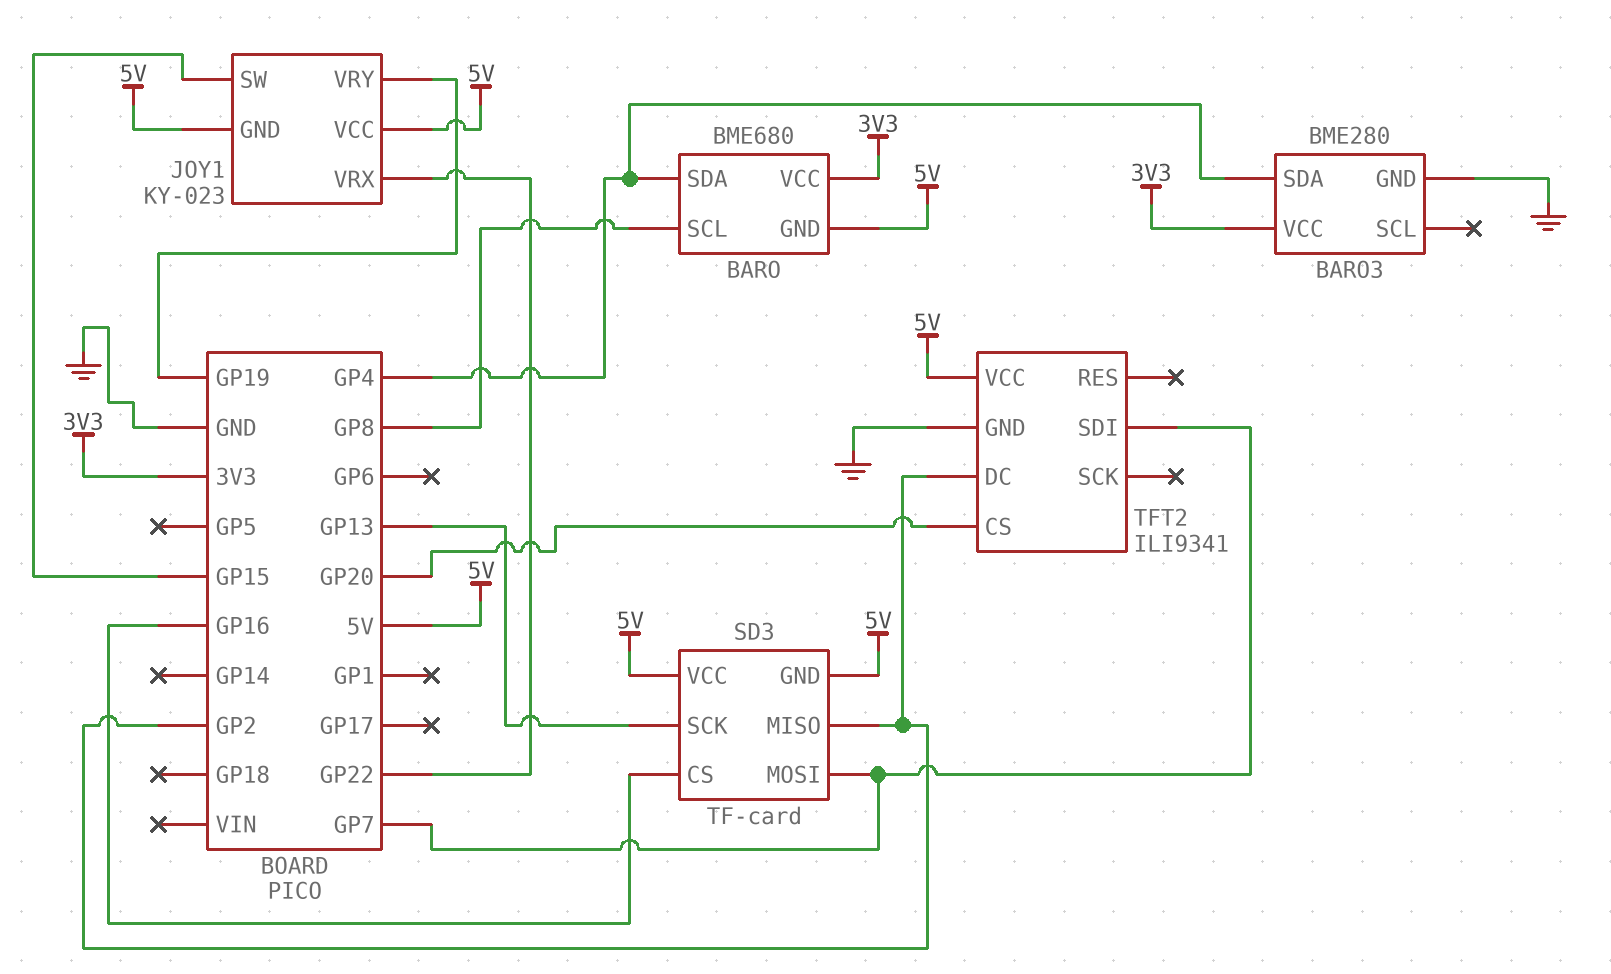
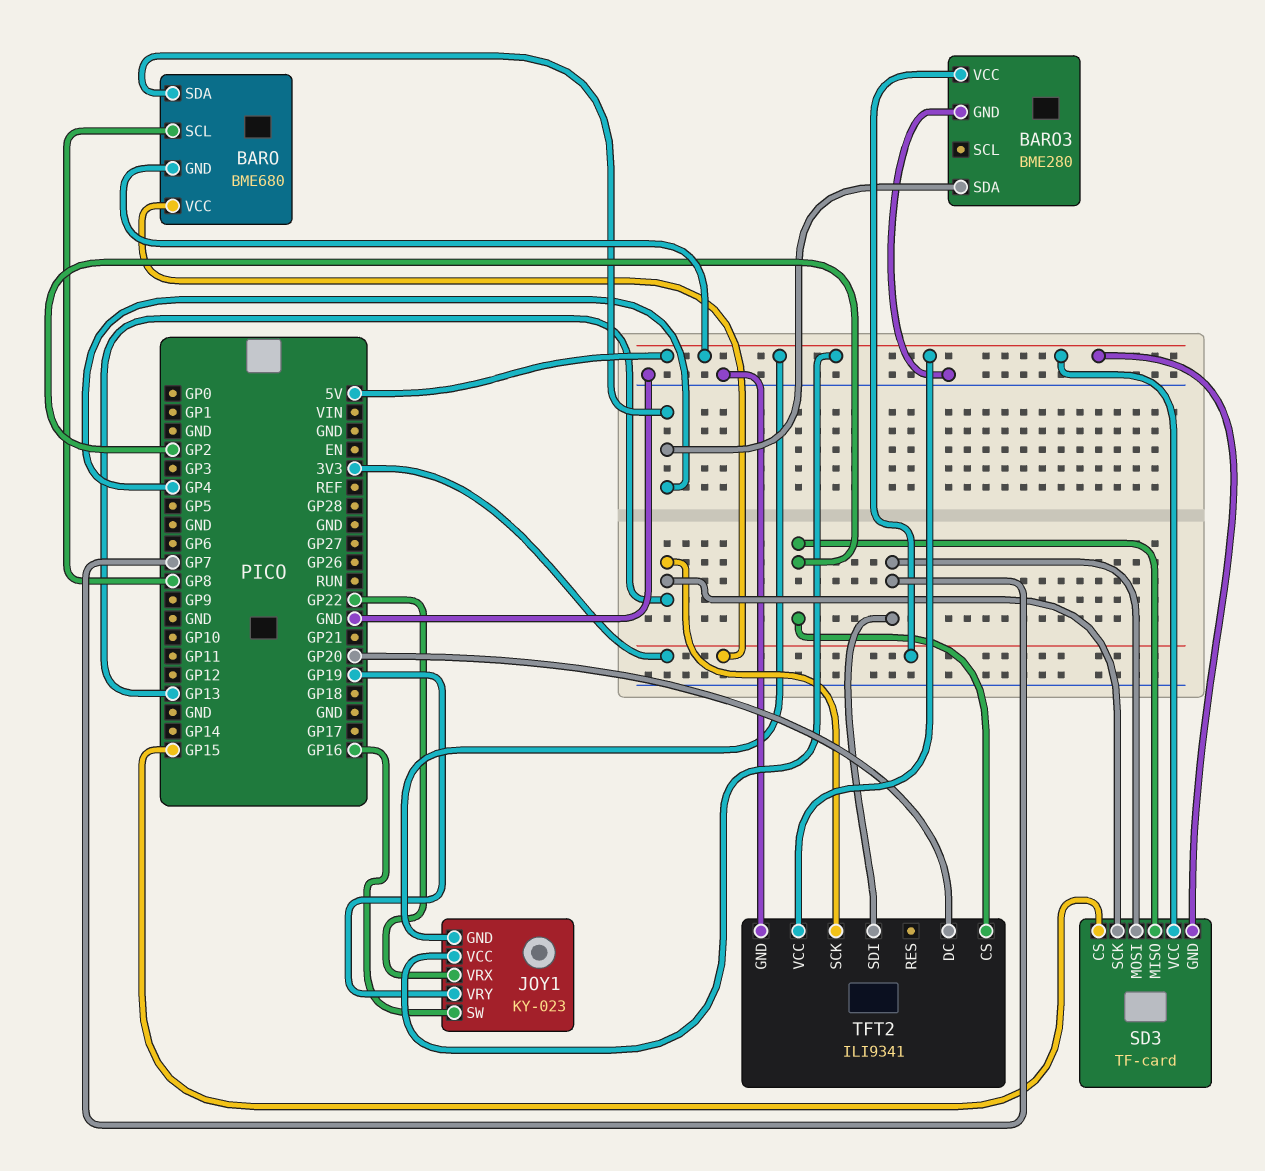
JOY1 pin SW: GP15 -> GP16
SD3 pin CS: GP16 -> GP15
TFT2 pin CS: GP20 -> GP2
TFT2 pin DC: GP2 -> GP20
TFT2 pin SCK: none -> GP13

